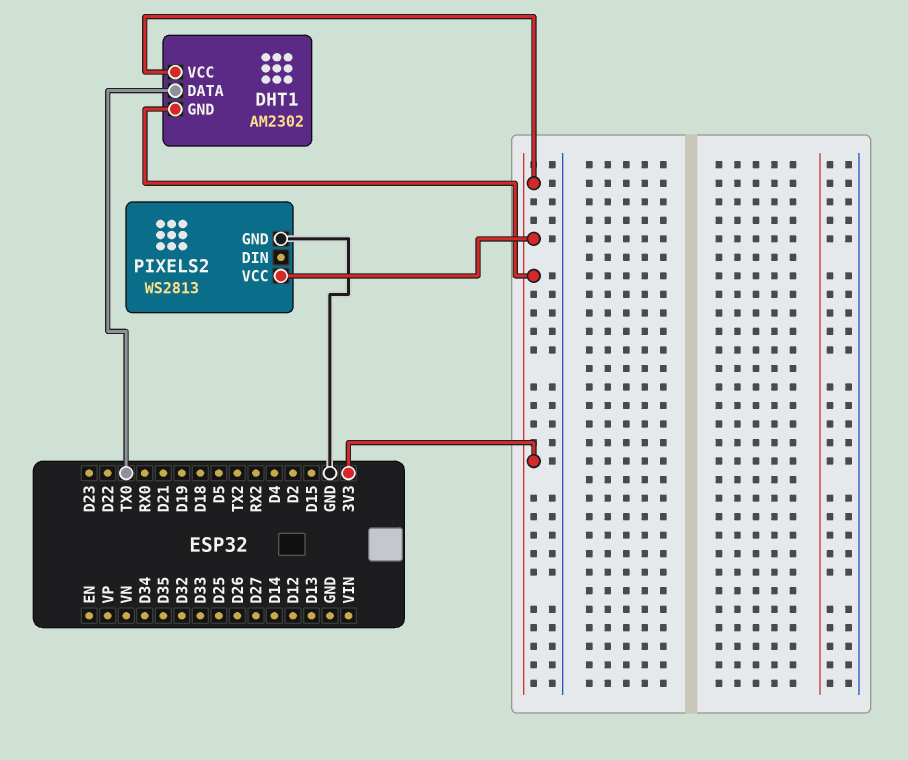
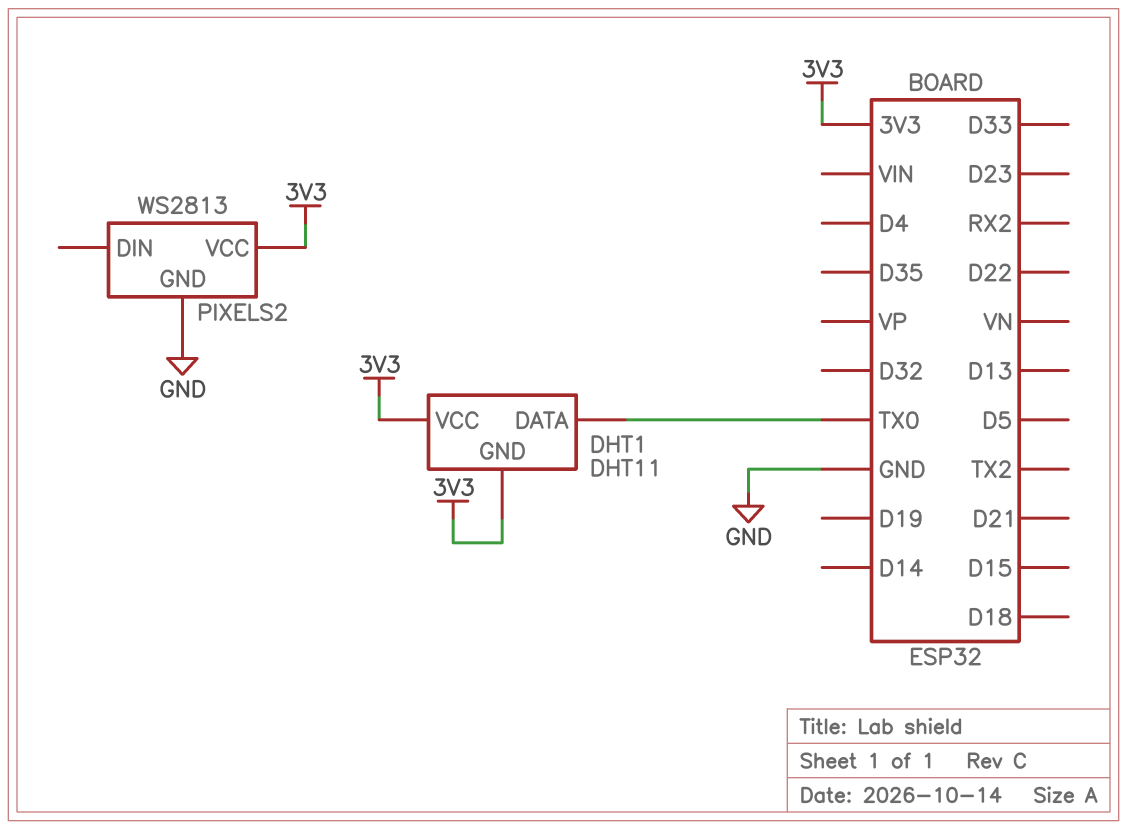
DHT1: AM2302 -> DHT11

